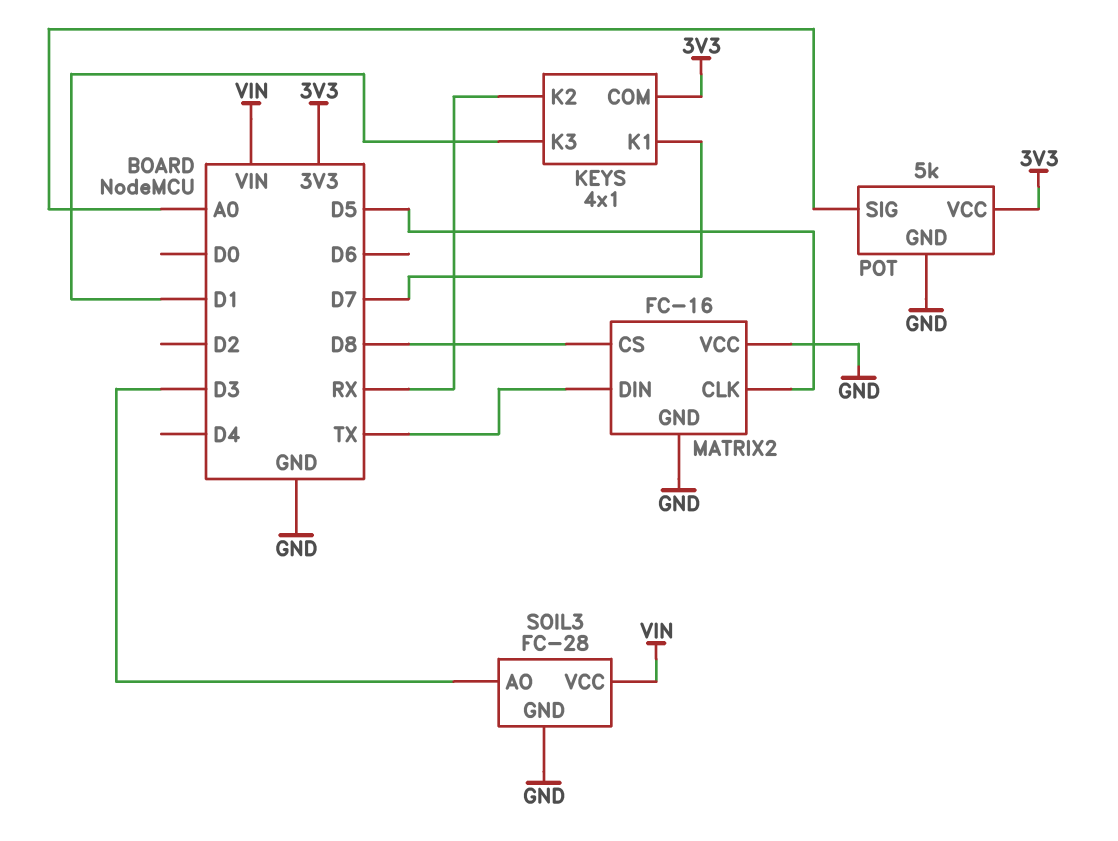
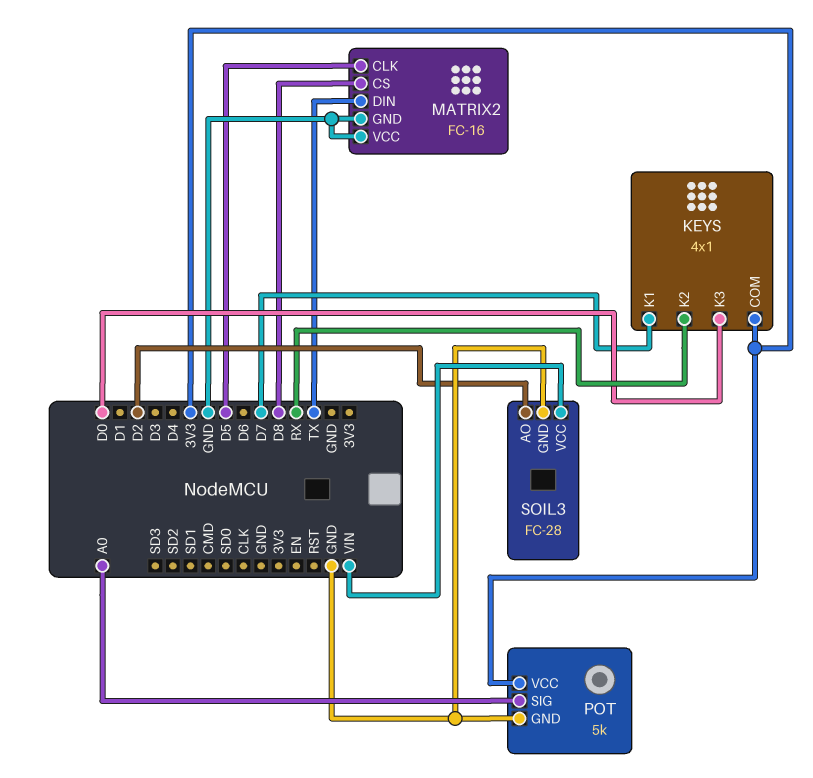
KEYS pin K3: D1 -> D0
SOIL3 pin AO: D3 -> D2

